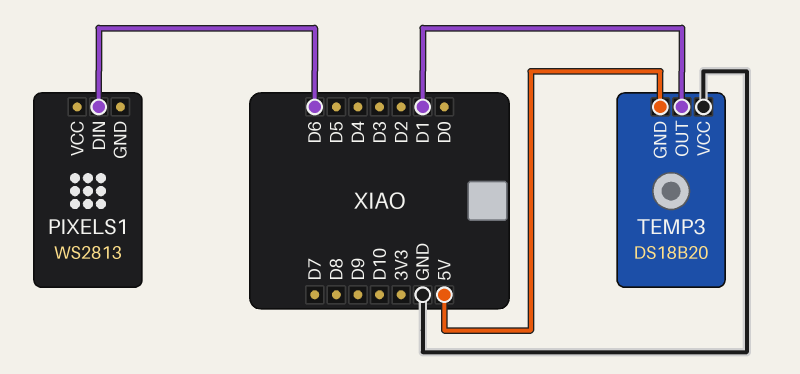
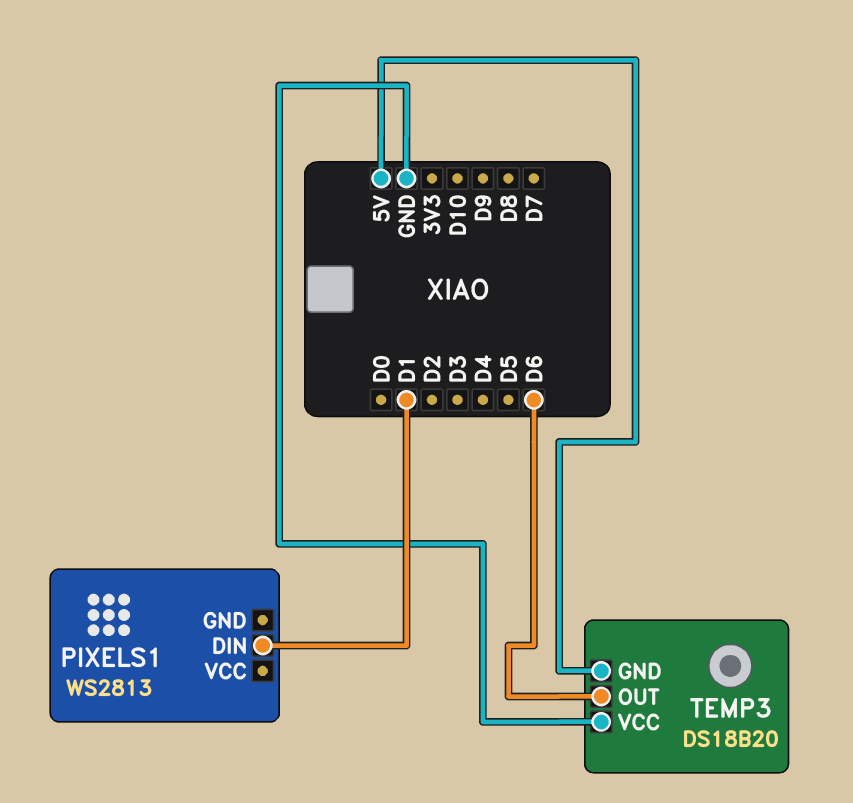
PIXELS1 pin DIN: D6 -> D1
TEMP3 pin OUT: D1 -> D6

